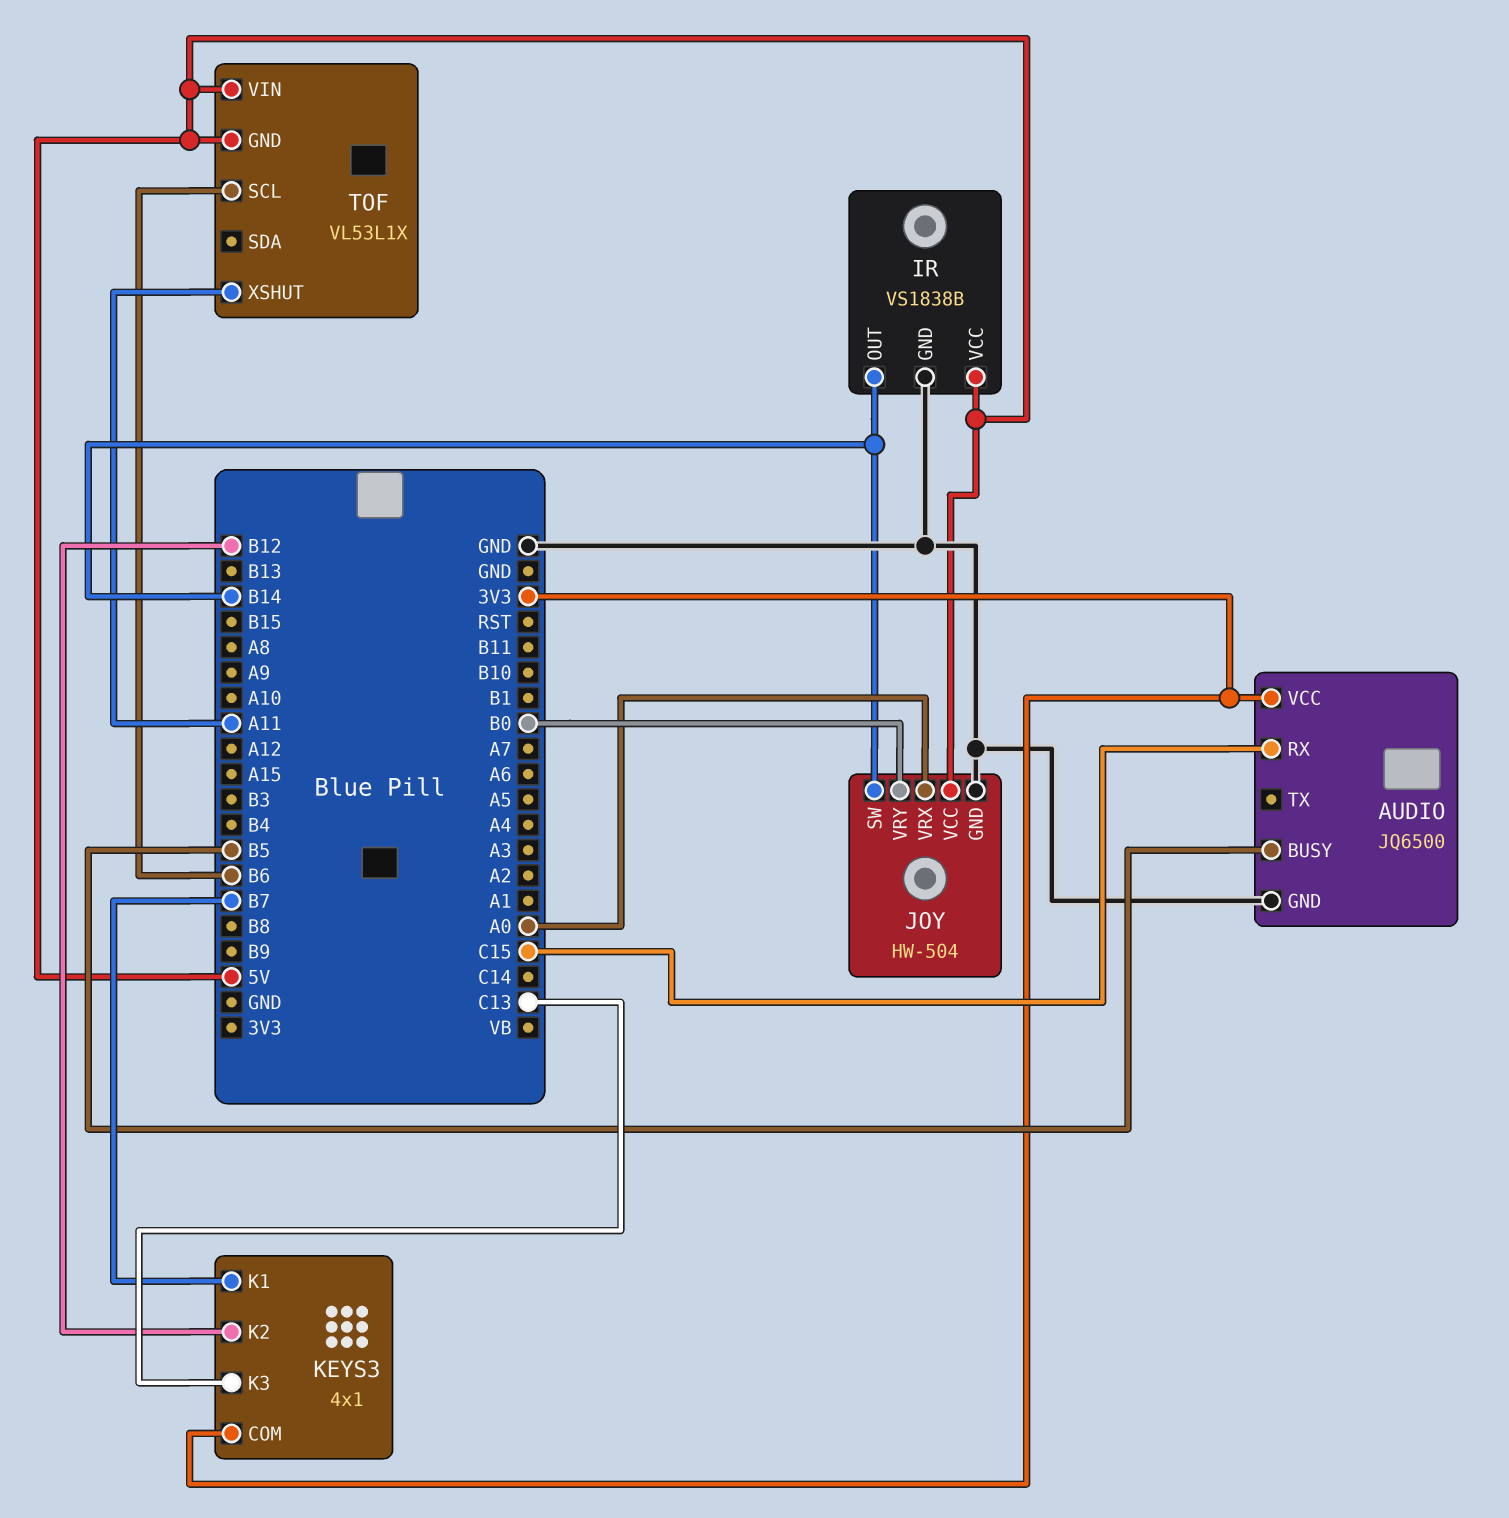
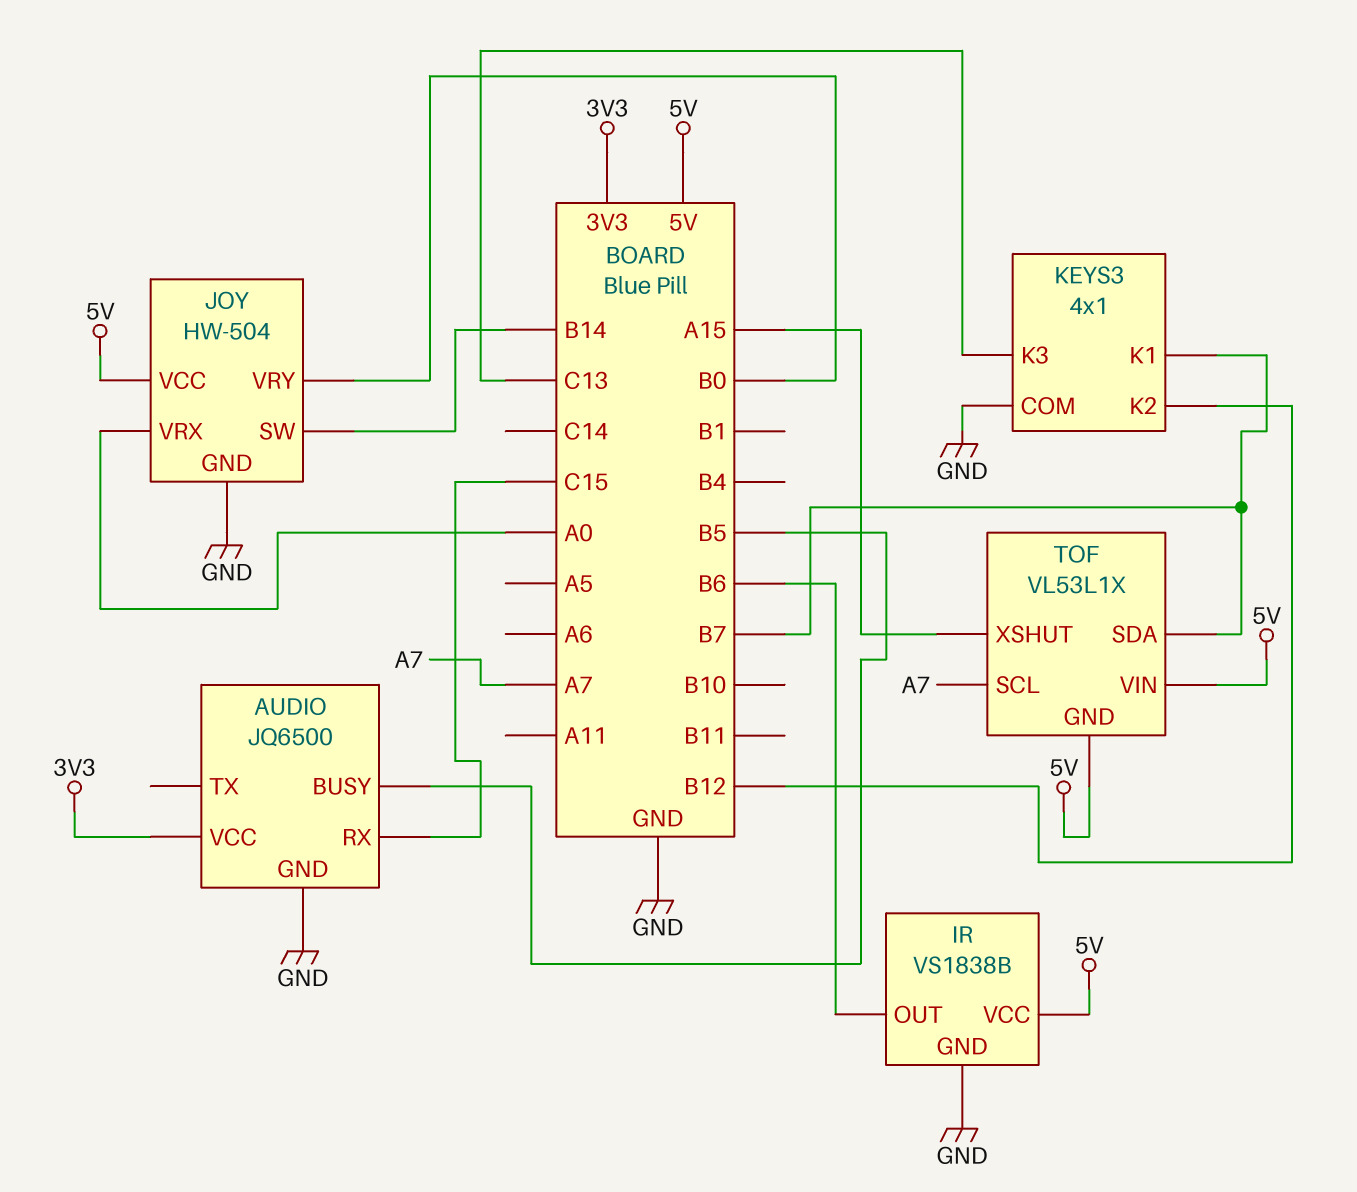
IR pin OUT: B14 -> B6
KEYS3 pin COM: 3V3 -> GND
TOF pin SCL: B6 -> A7
TOF pin SDA: none -> B7
TOF pin XSHUT: A11 -> A15

